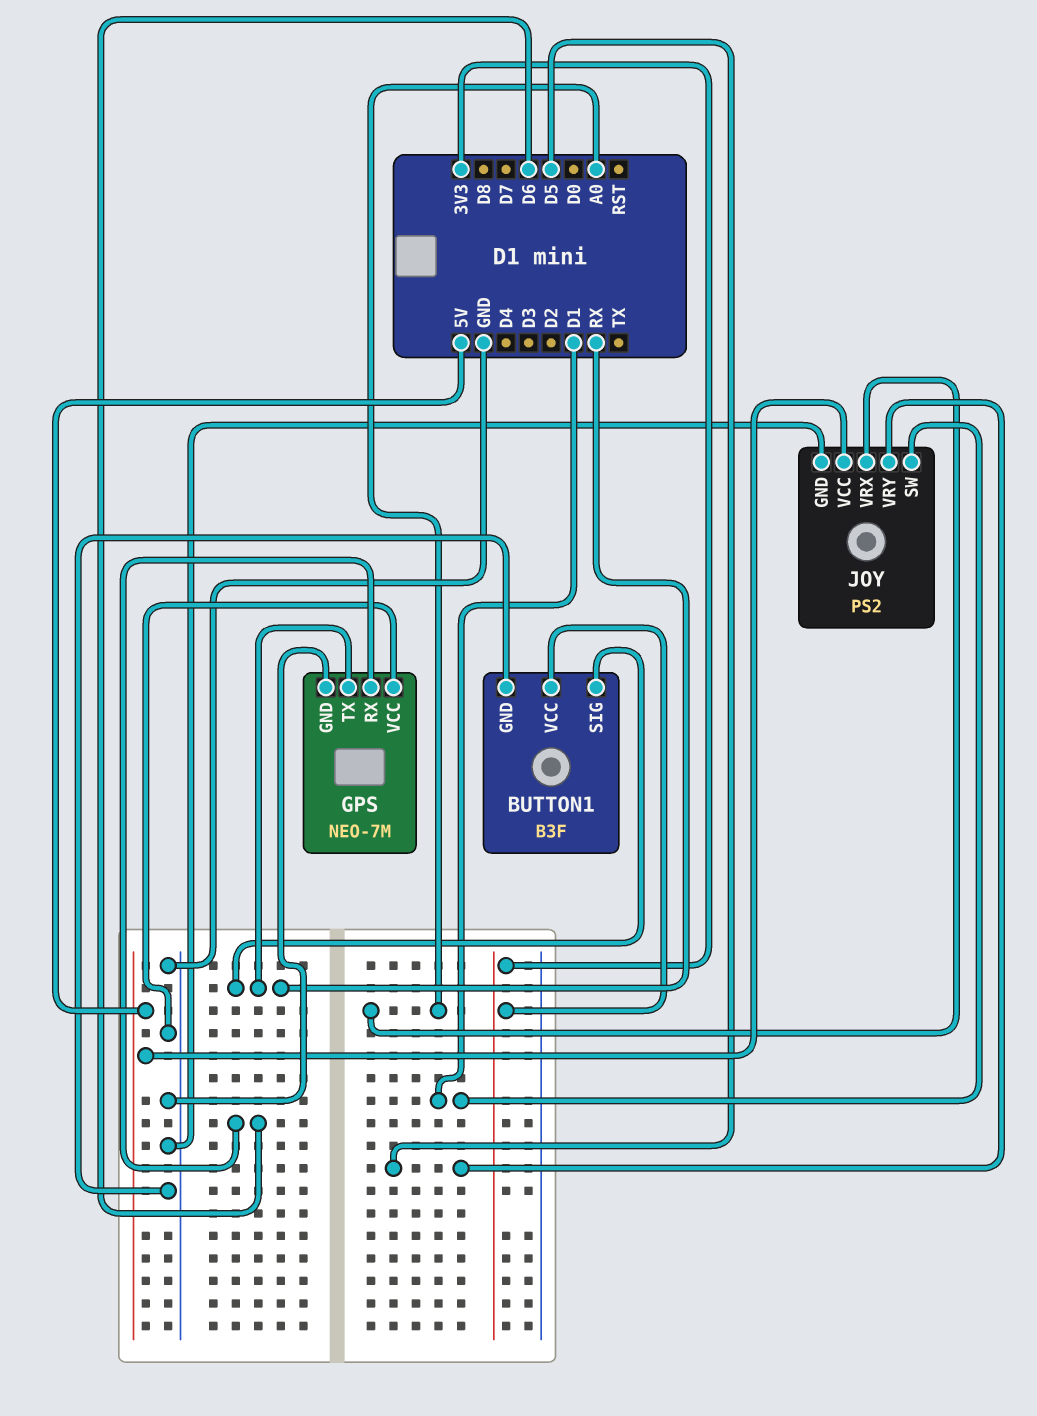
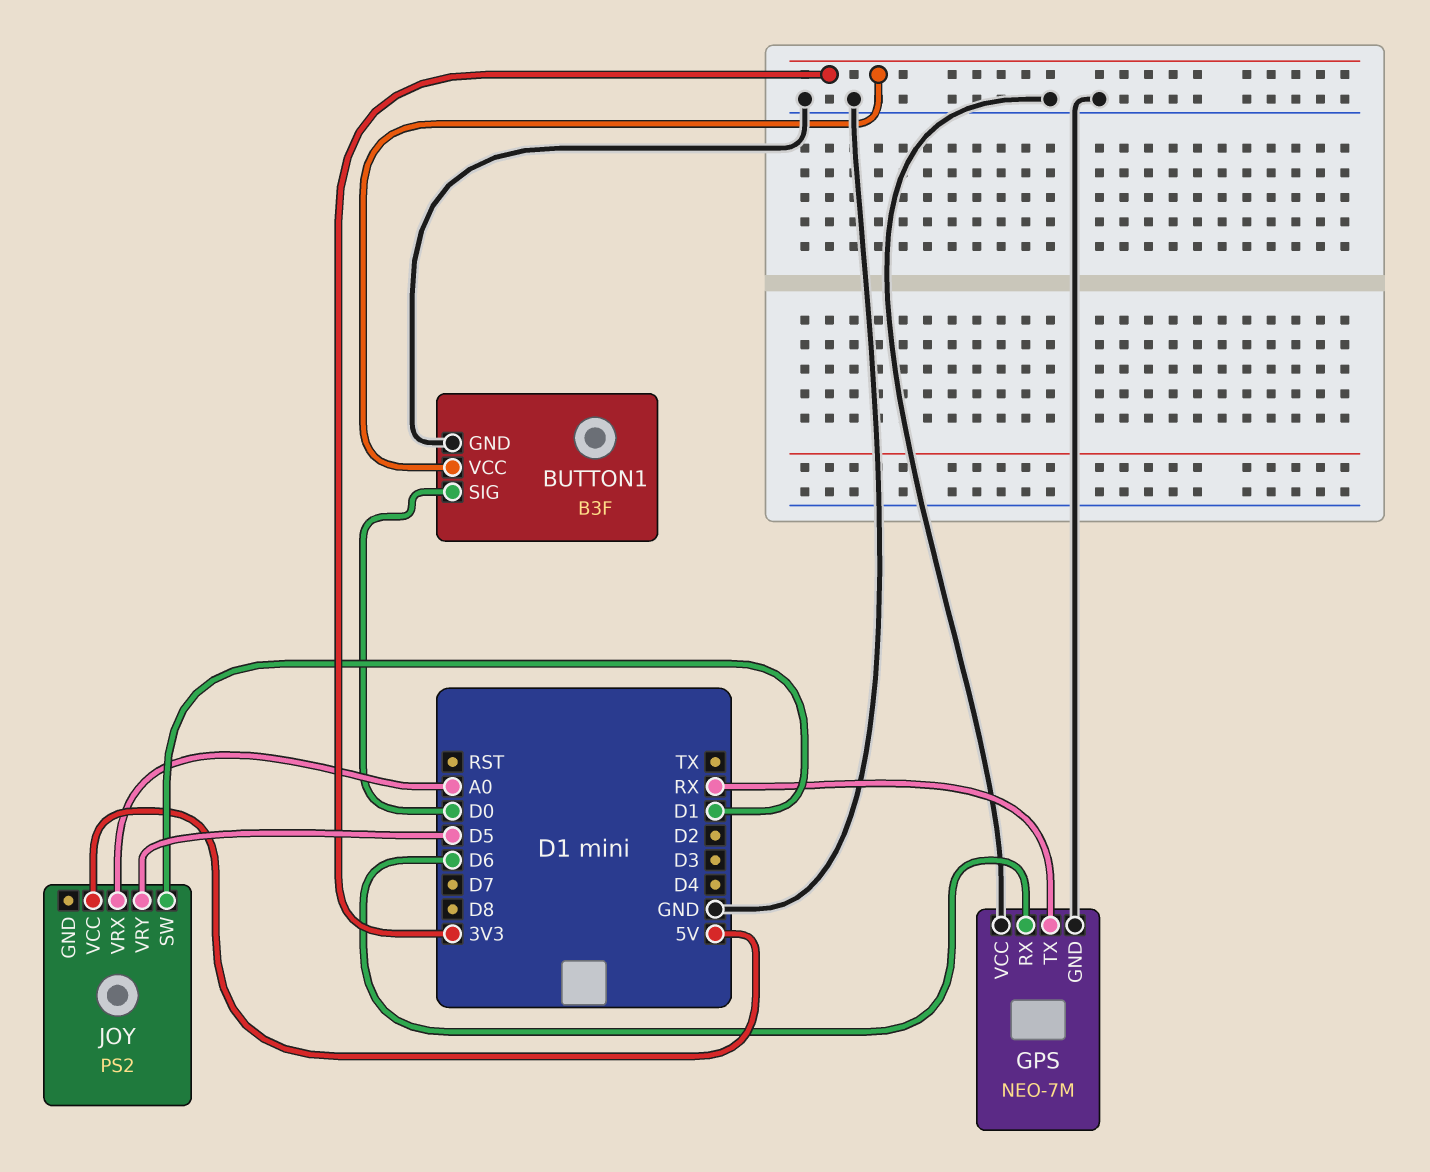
BUTTON1 pin SIG: RX -> D0
JOY pin GND: GND -> none

